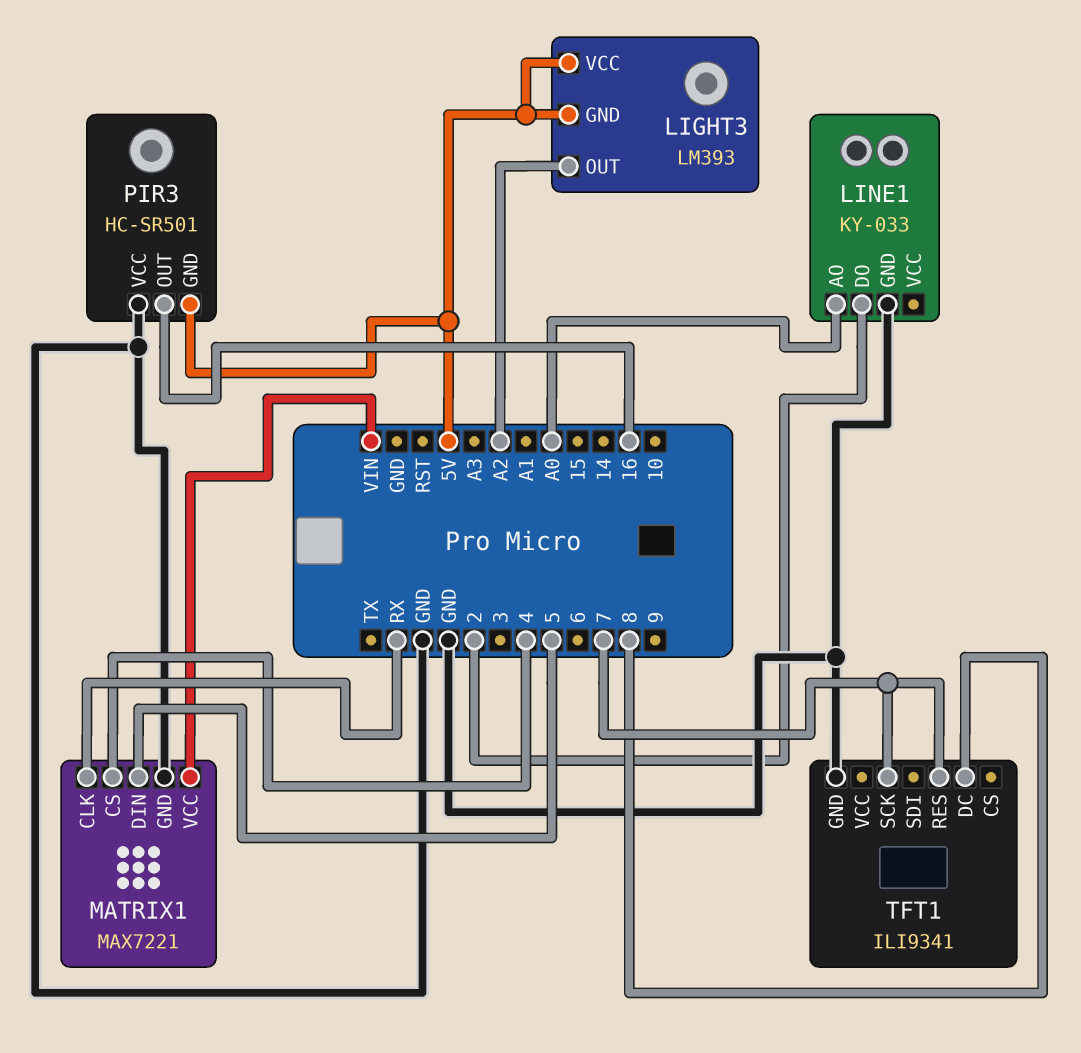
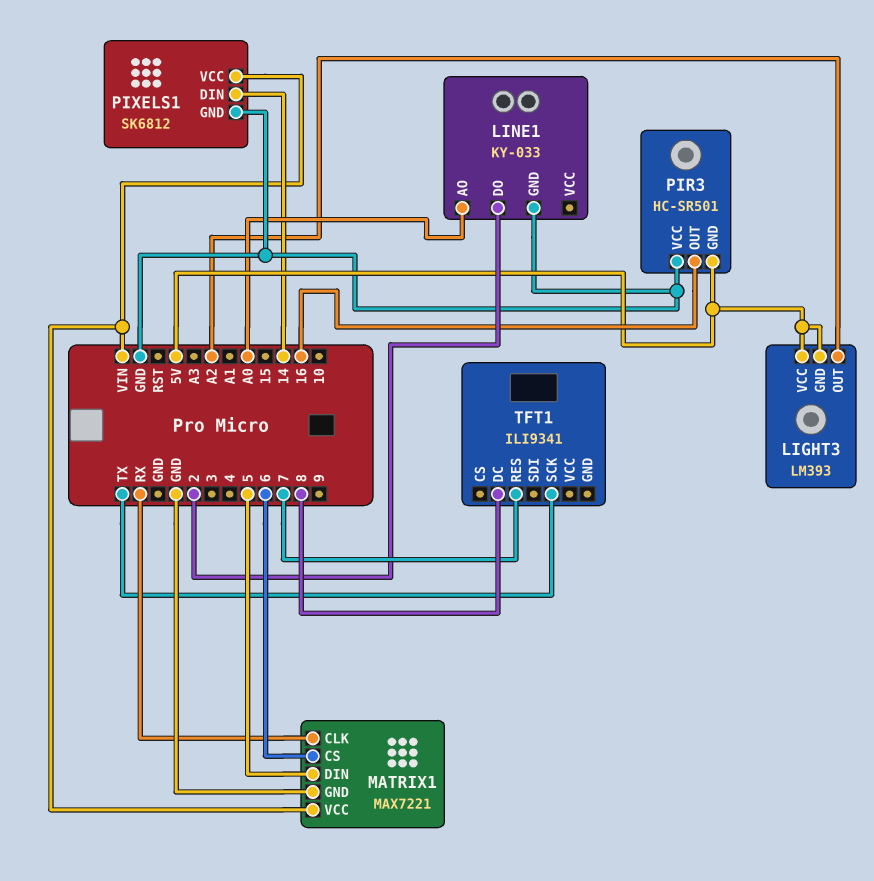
MATRIX1 pin CS: 4 -> 6
PIXELS1: none -> SK6812
PIXELS1 pin DIN: none -> 14
PIXELS1 pin GND: none -> GND
PIXELS1 pin VCC: none -> VIN
TFT1 pin GND: GND -> none
TFT1 pin SCK: 7 -> TX

